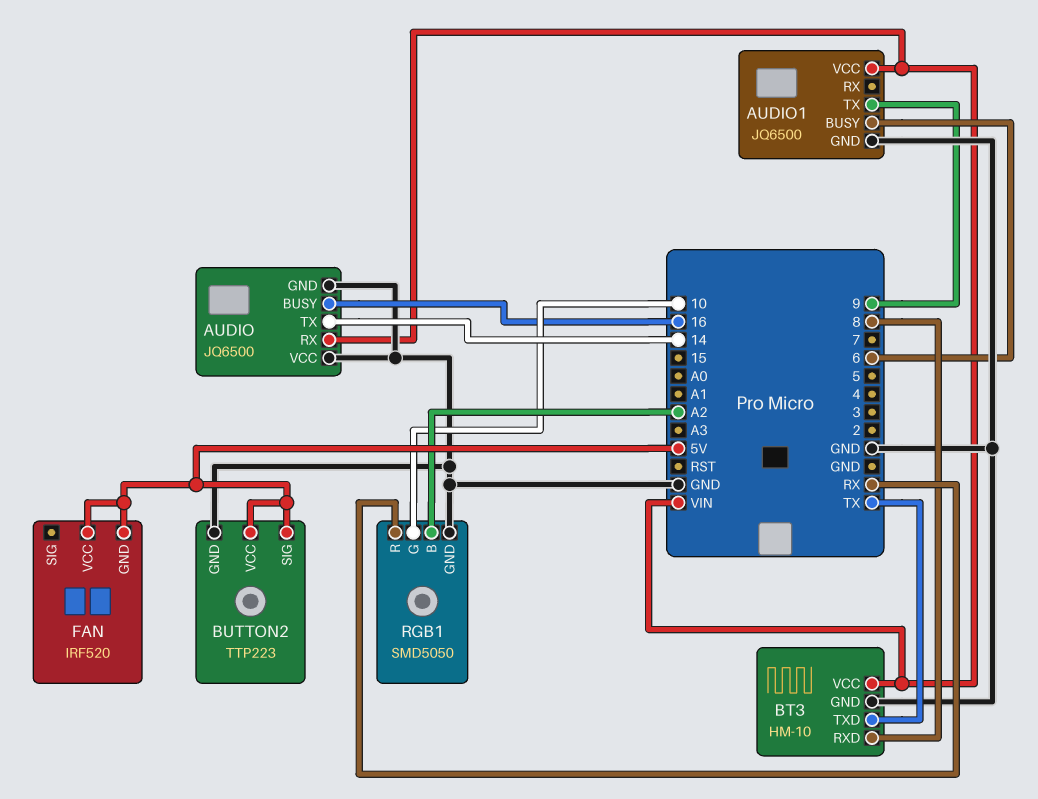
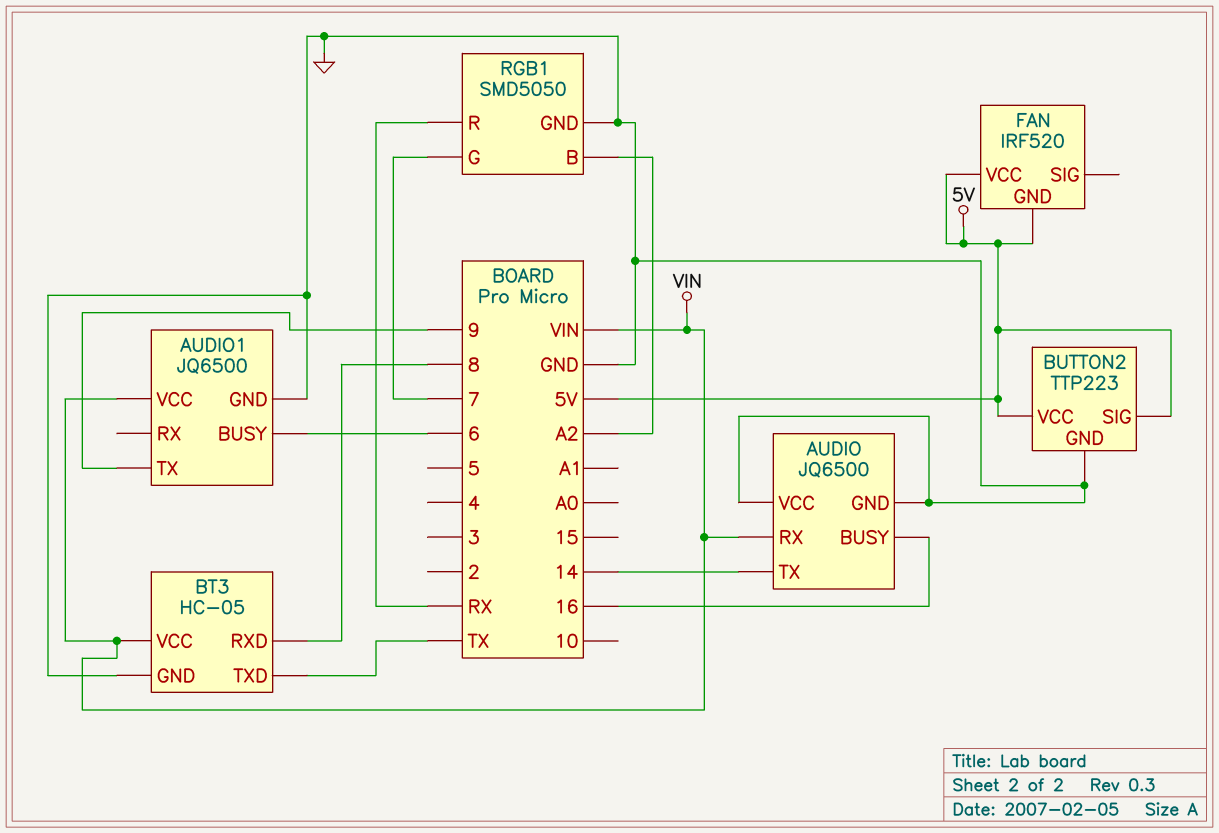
BT3: HM-10 -> HC-05
RGB1 pin G: 10 -> 7

